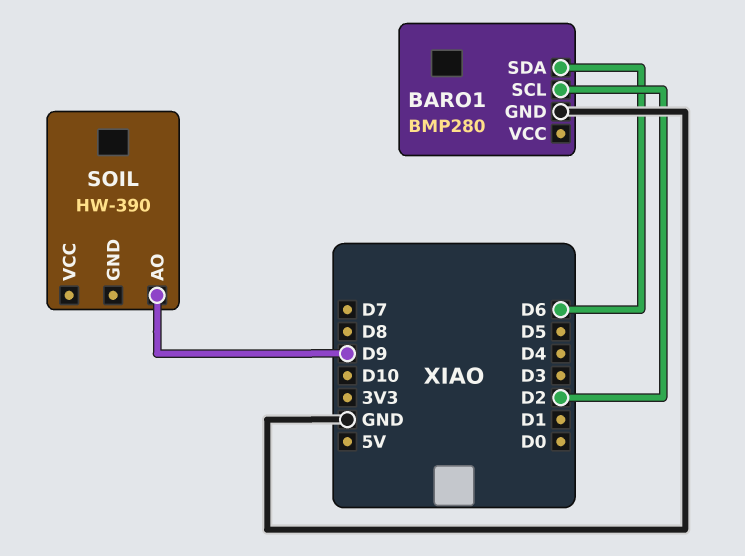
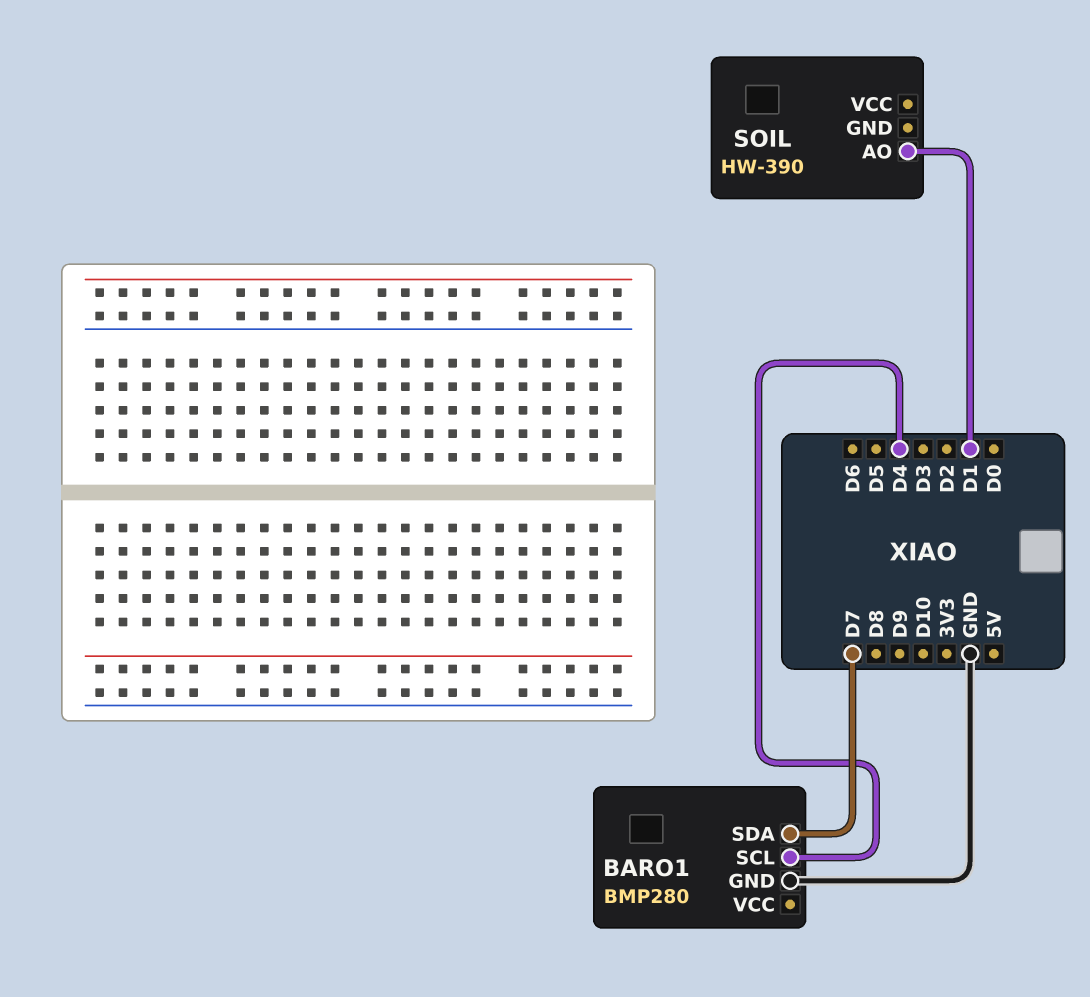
BARO1 pin SCL: D2 -> D4
BARO1 pin SDA: D6 -> D7
SOIL pin AO: D9 -> D1

